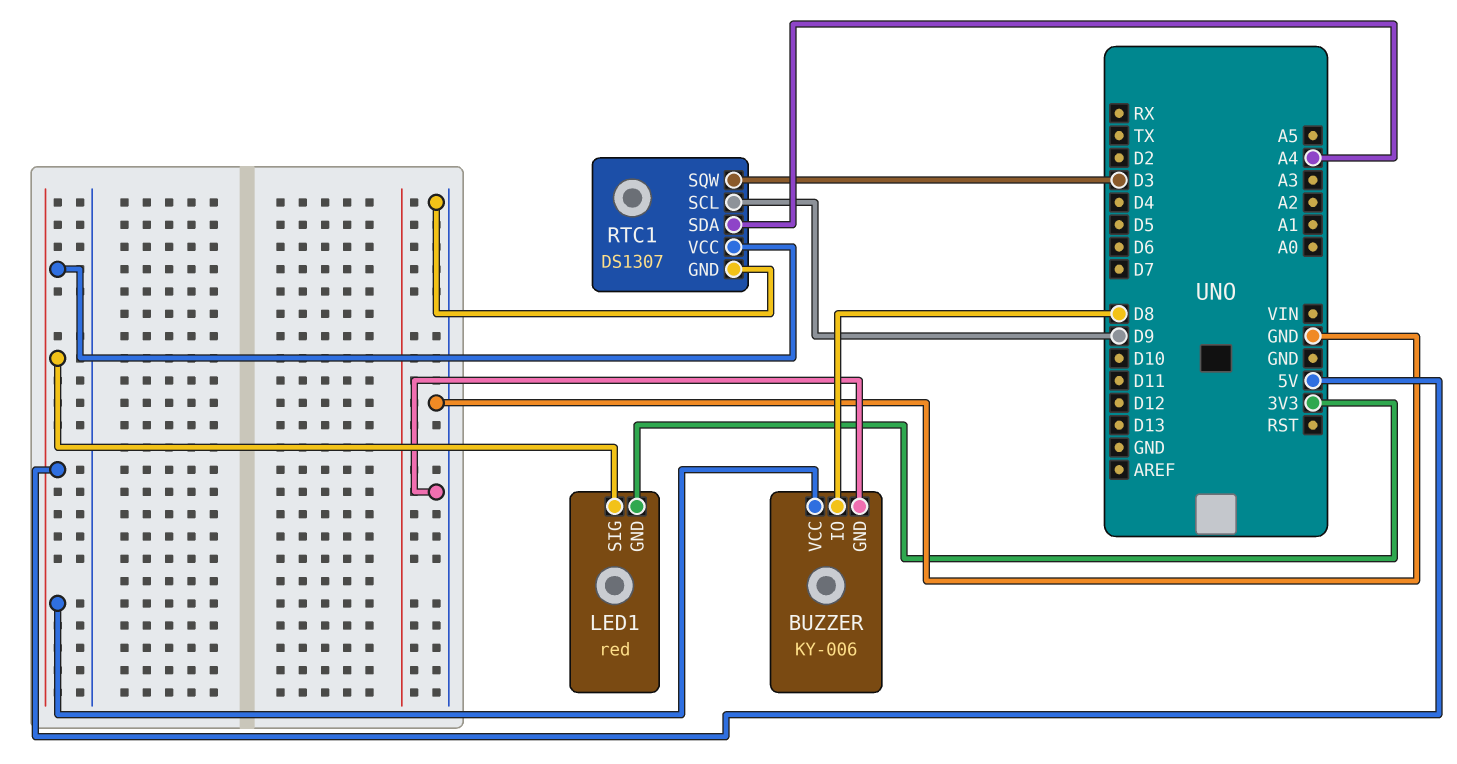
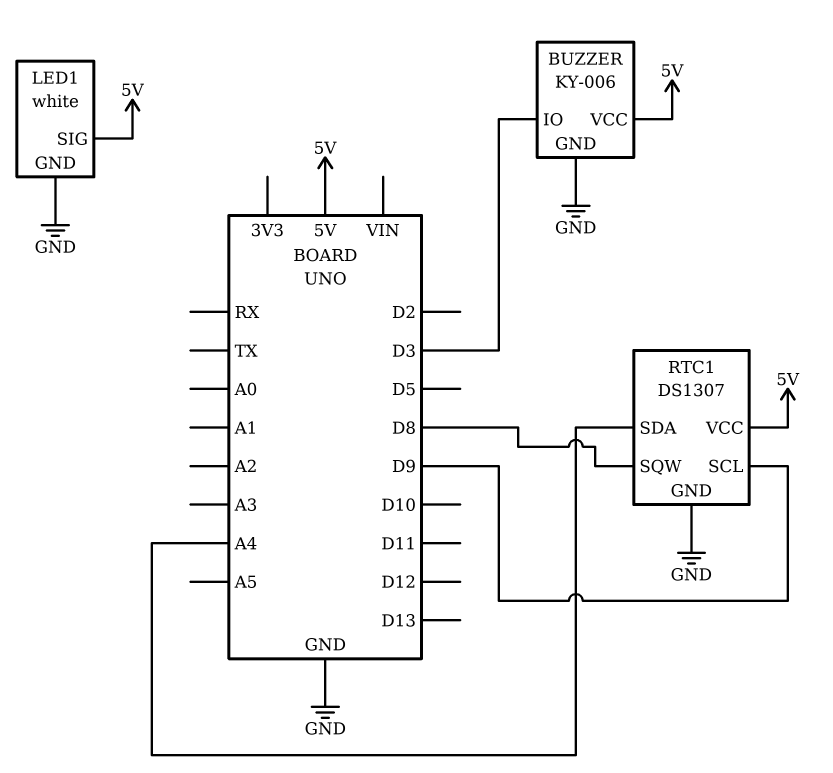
BUZZER pin IO: D8 -> D3
LED1: red -> white
LED1 pin GND: 3V3 -> GND
RTC1 pin SQW: D3 -> D8

